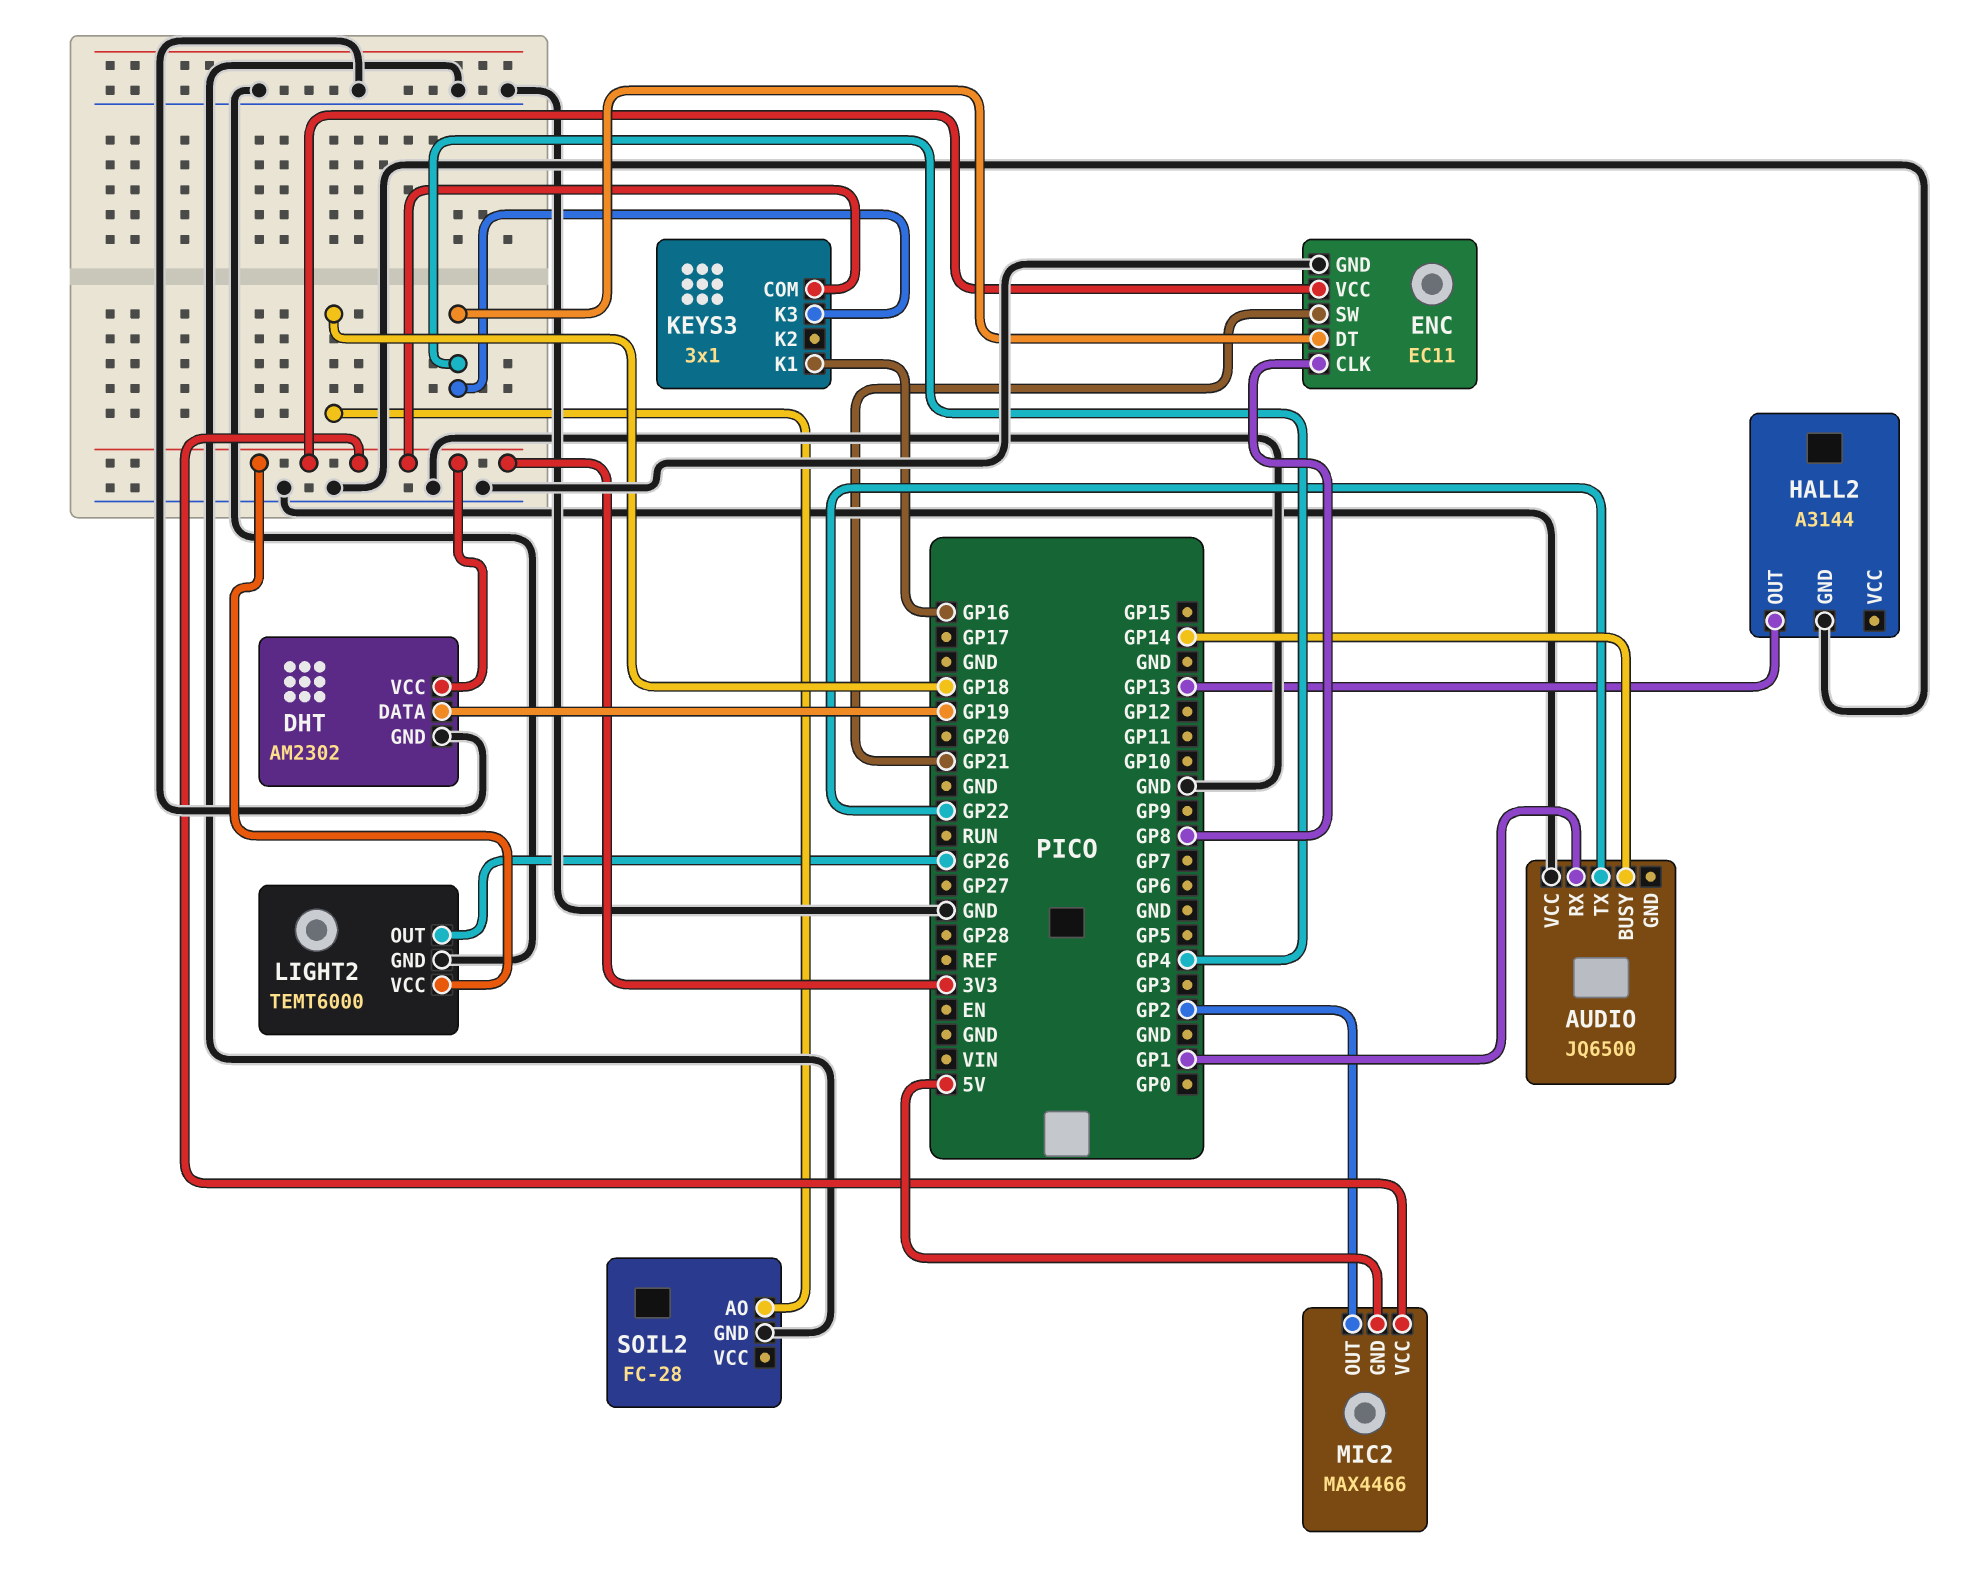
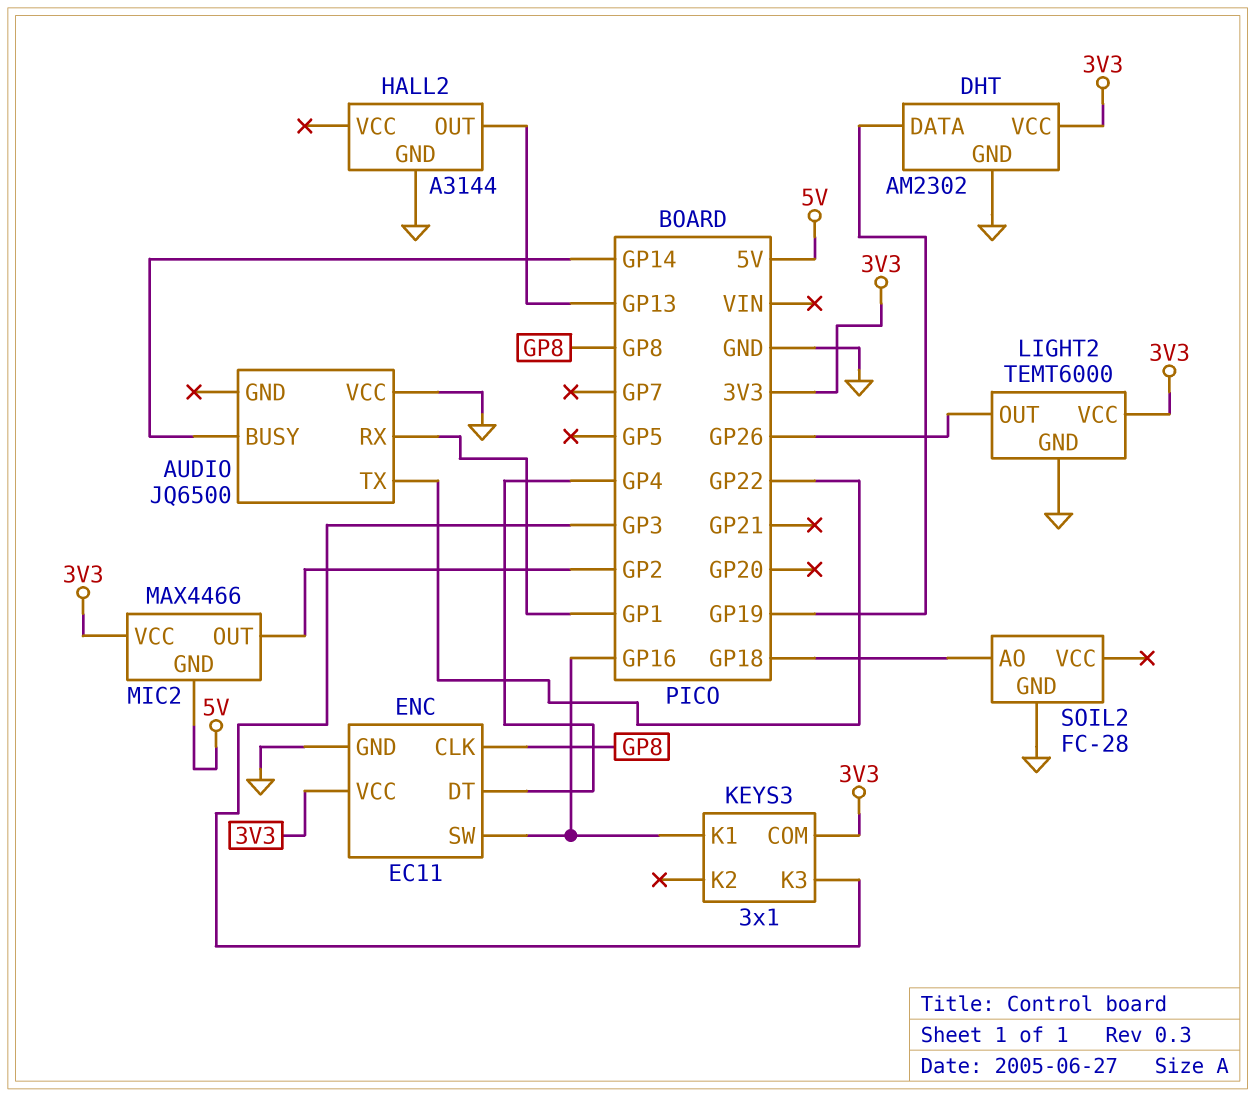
ENC pin SW: GP21 -> GP16
KEYS3 pin K3: GP4 -> GP3

